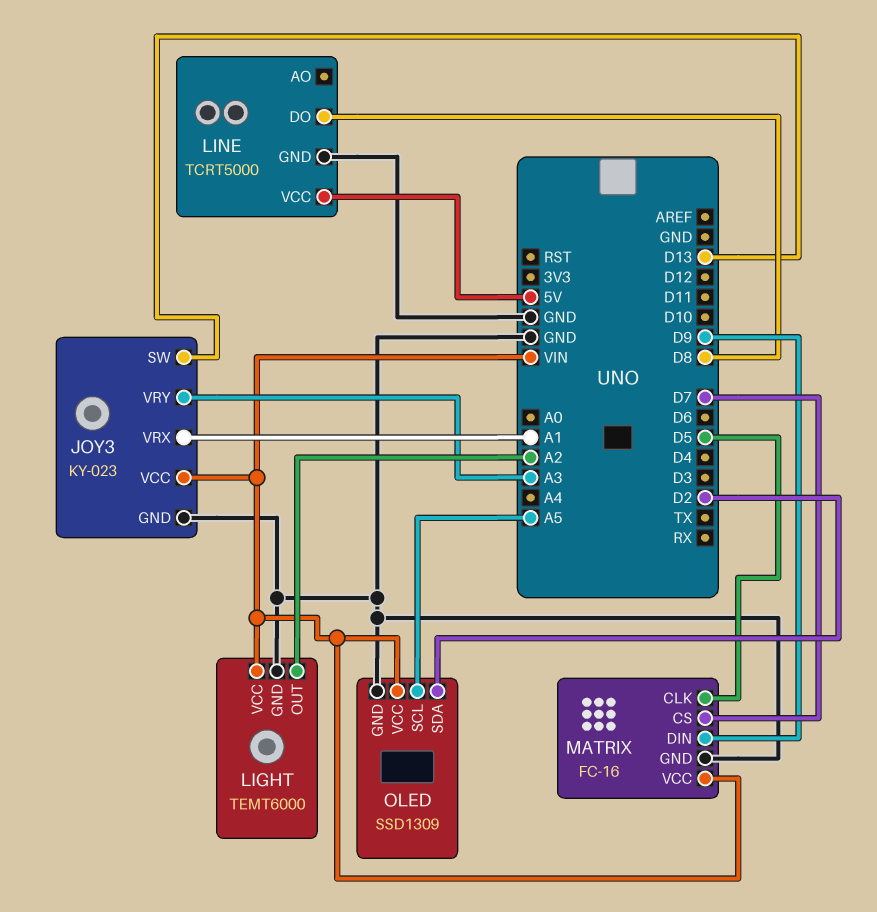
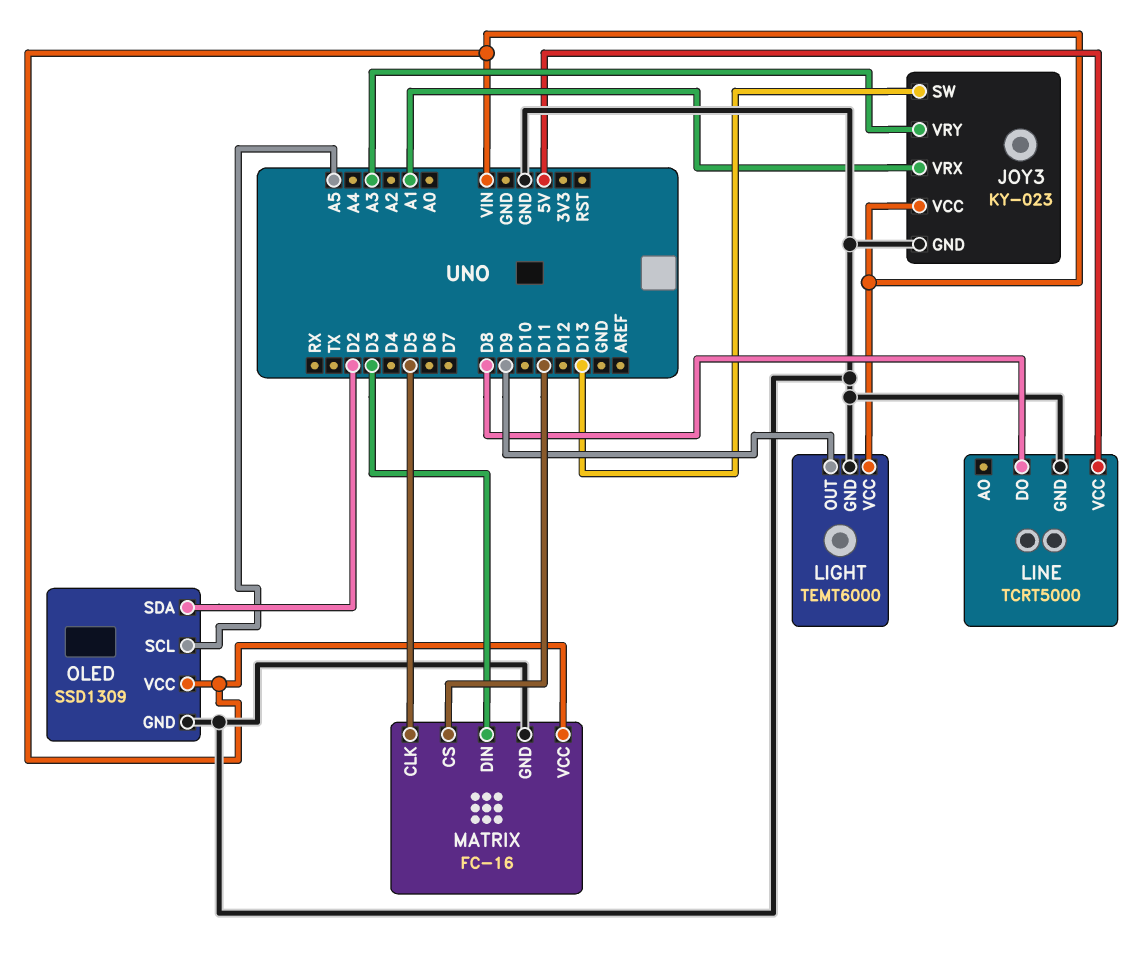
LIGHT pin OUT: A2 -> D9
MATRIX pin CS: D7 -> D11
MATRIX pin DIN: D9 -> D3

